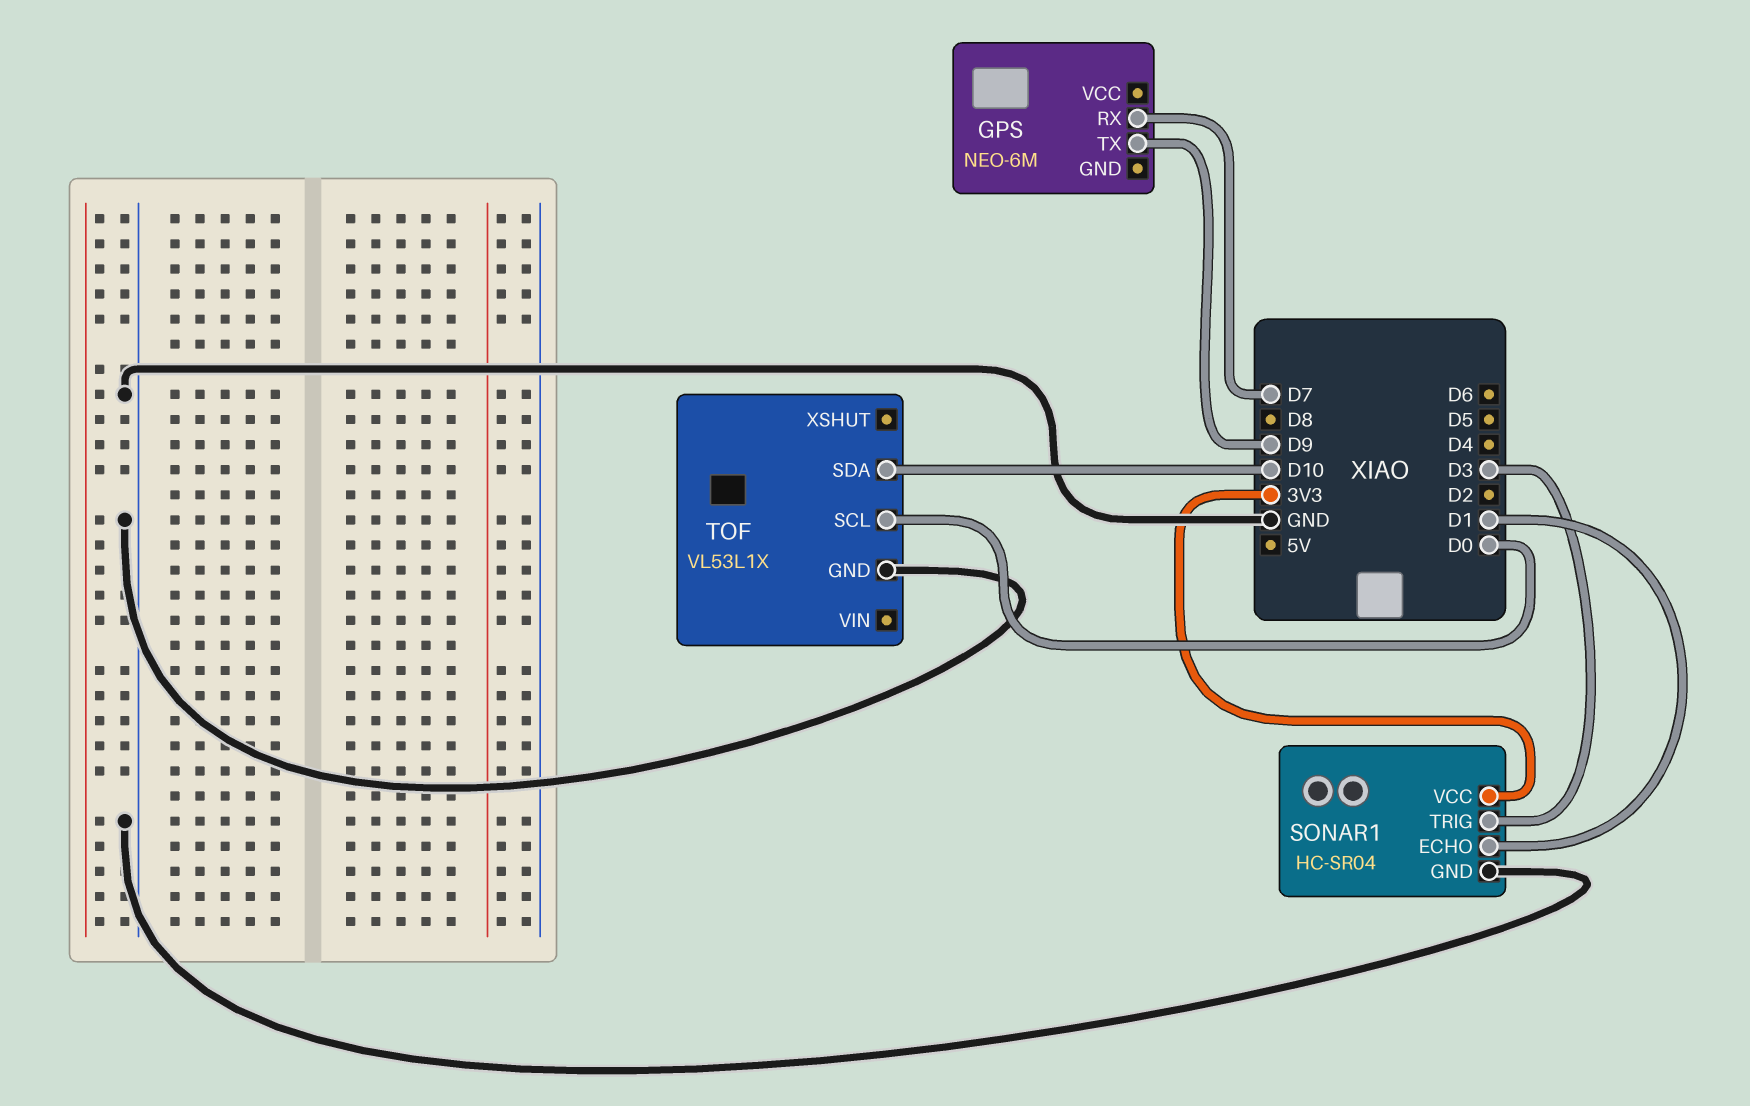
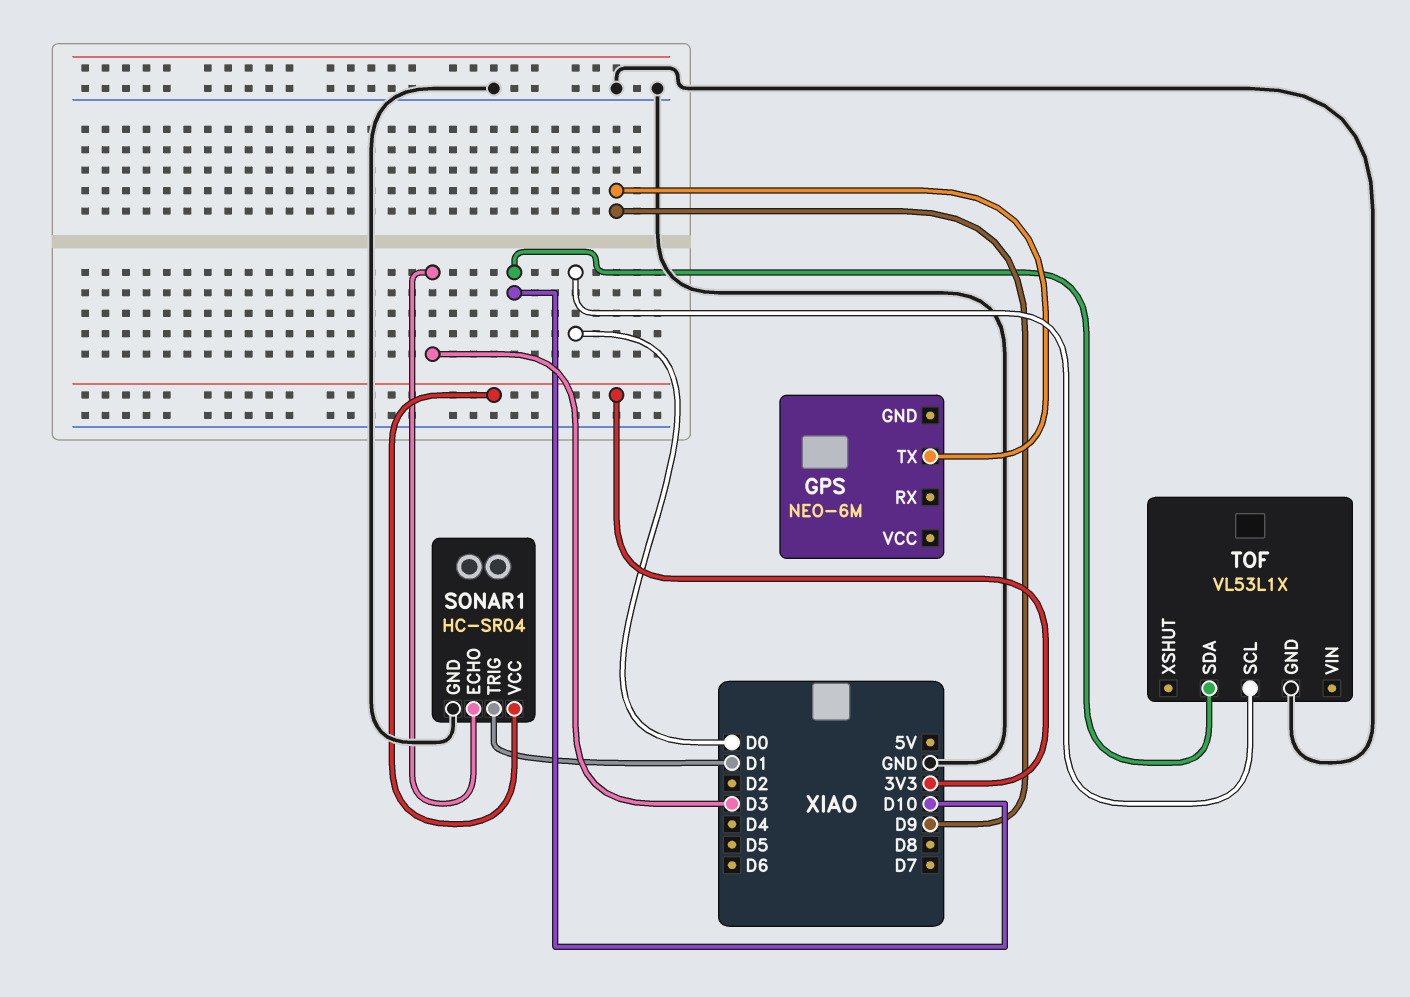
GPS pin RX: D7 -> none
SONAR1 pin ECHO: D1 -> D3
SONAR1 pin TRIG: D3 -> D1

